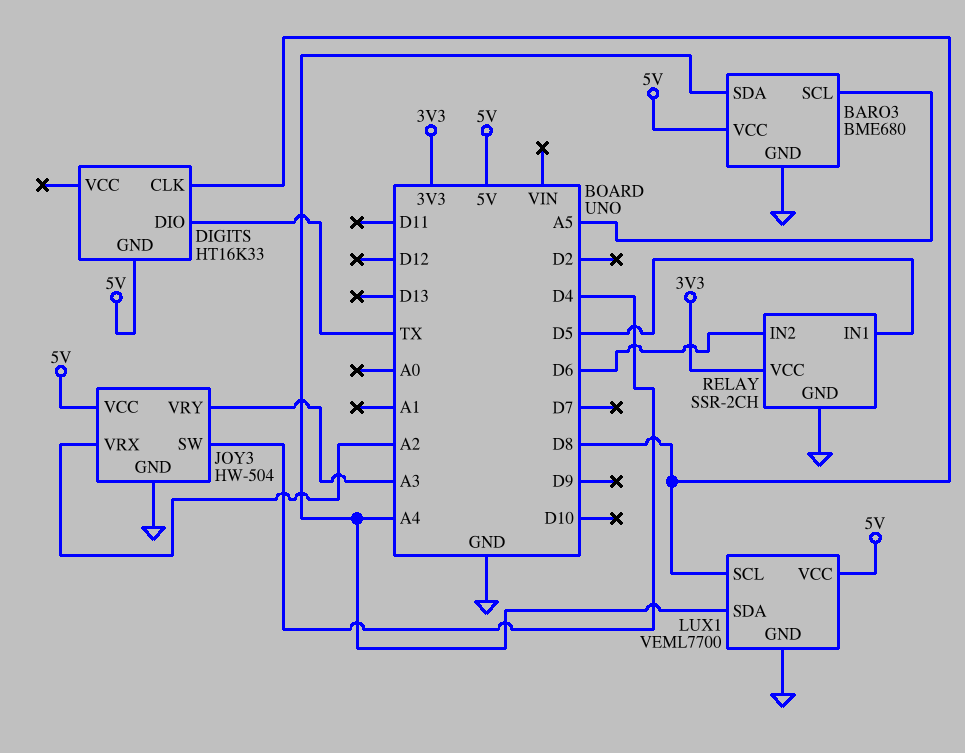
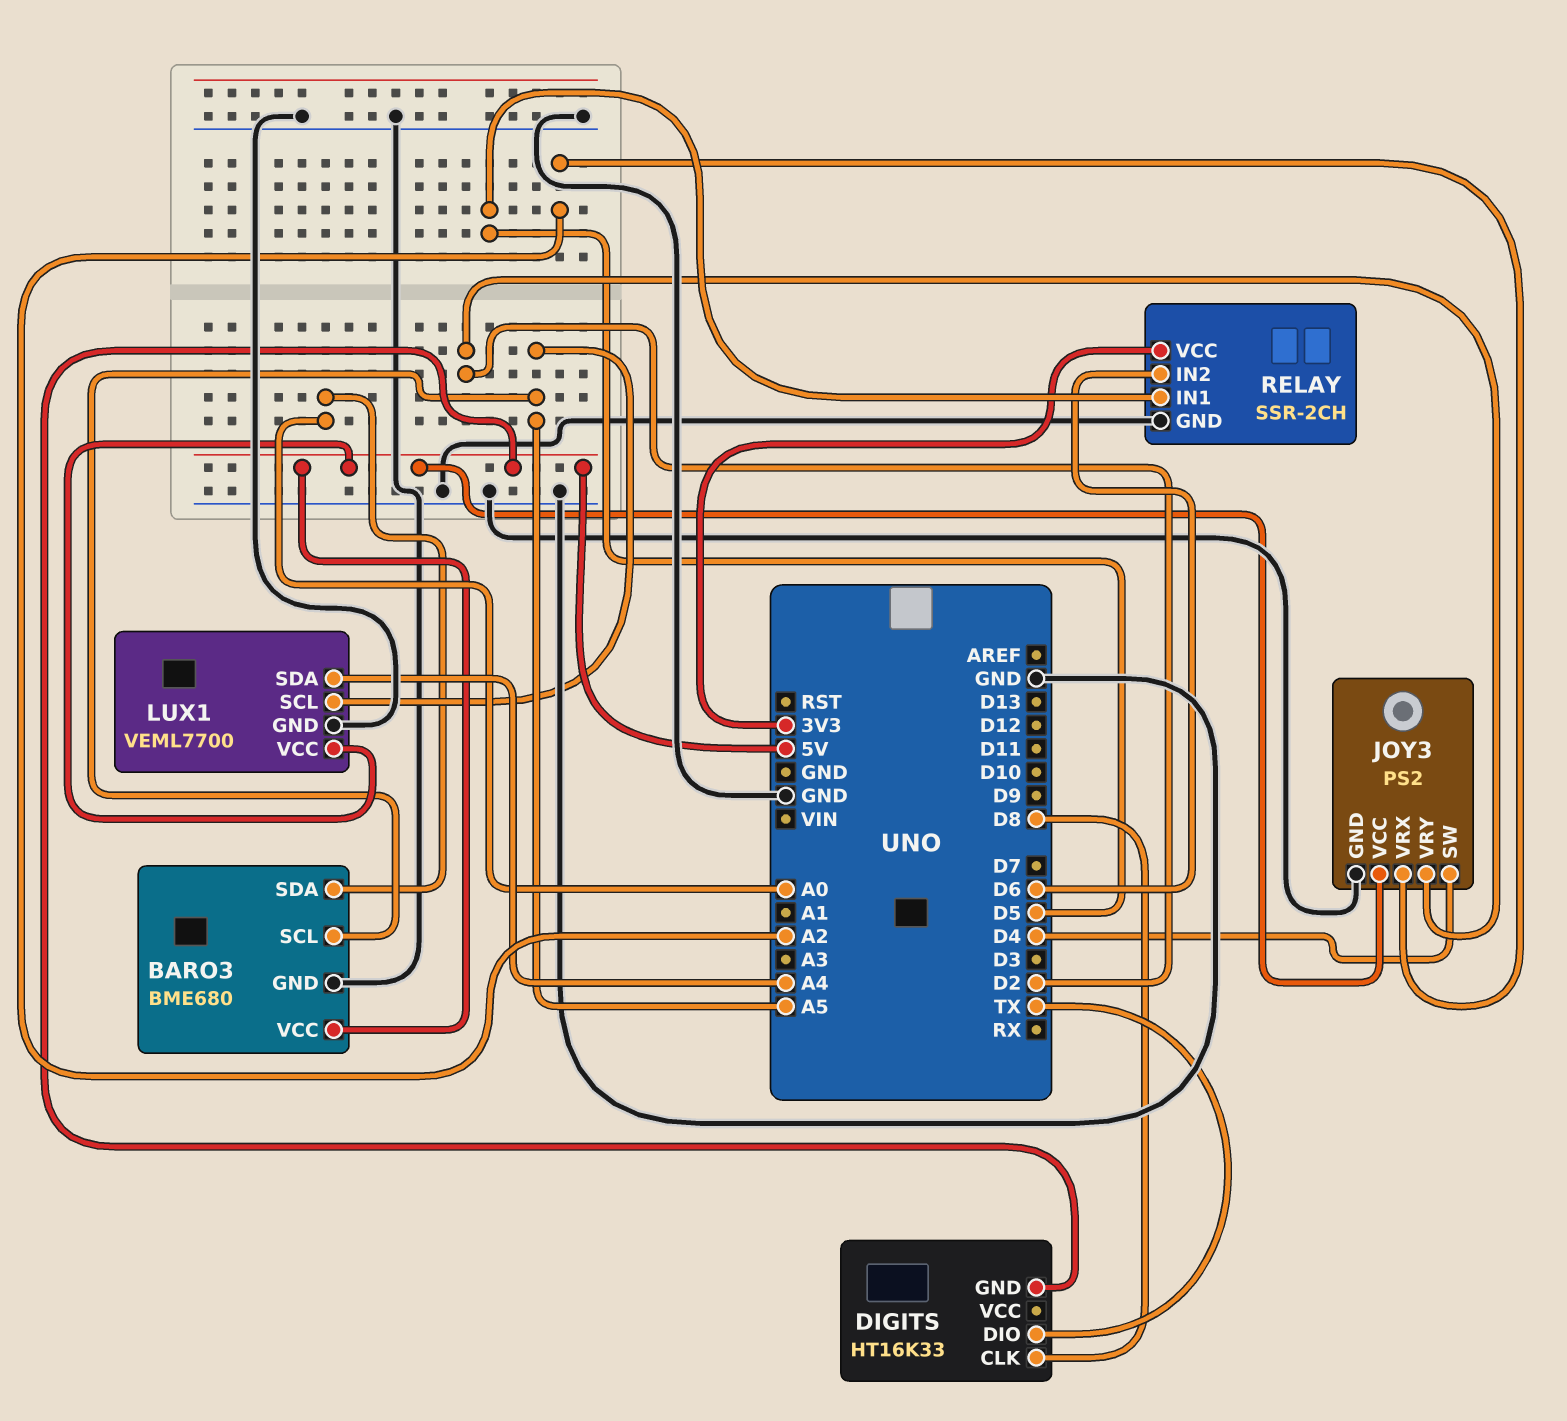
BARO3 pin SDA: A4 -> A0
JOY3: HW-504 -> PS2
JOY3 pin VRY: A3 -> D2
LUX1 pin SCL: D8 -> A5

